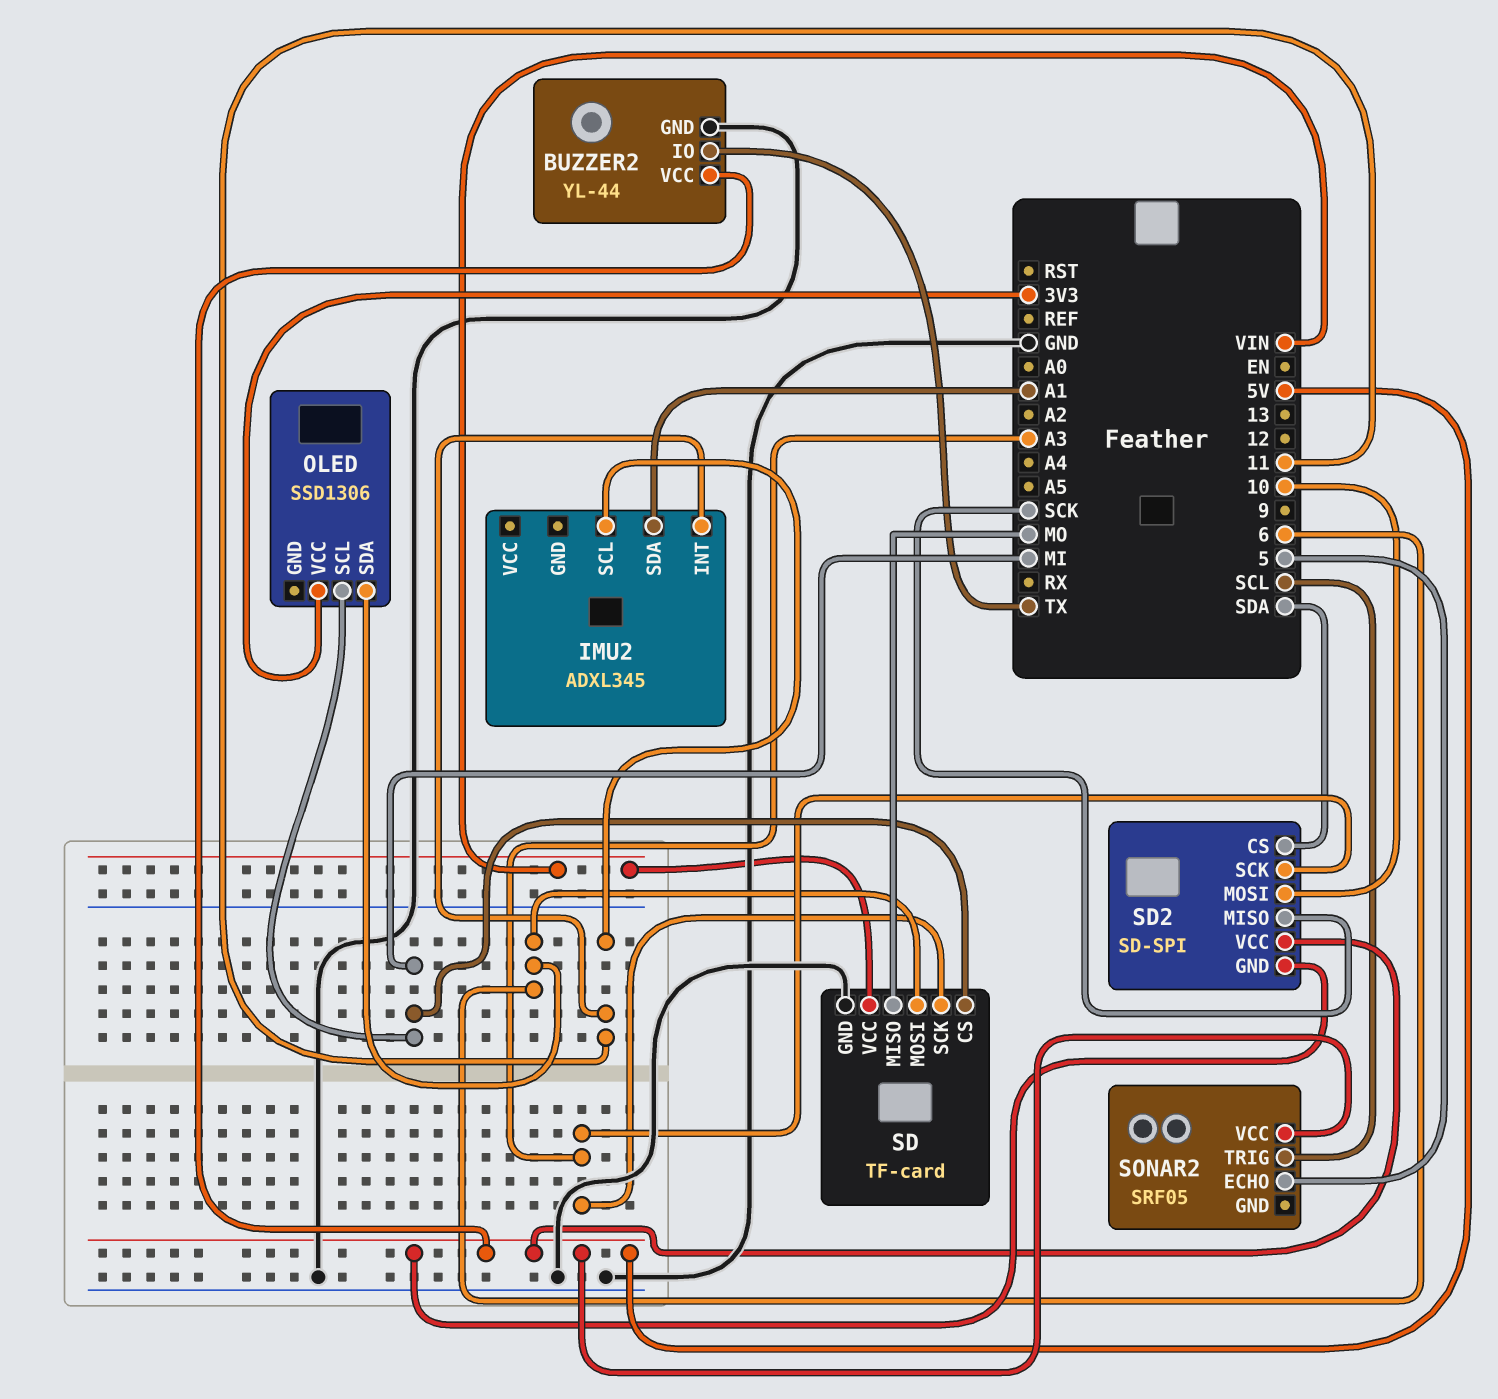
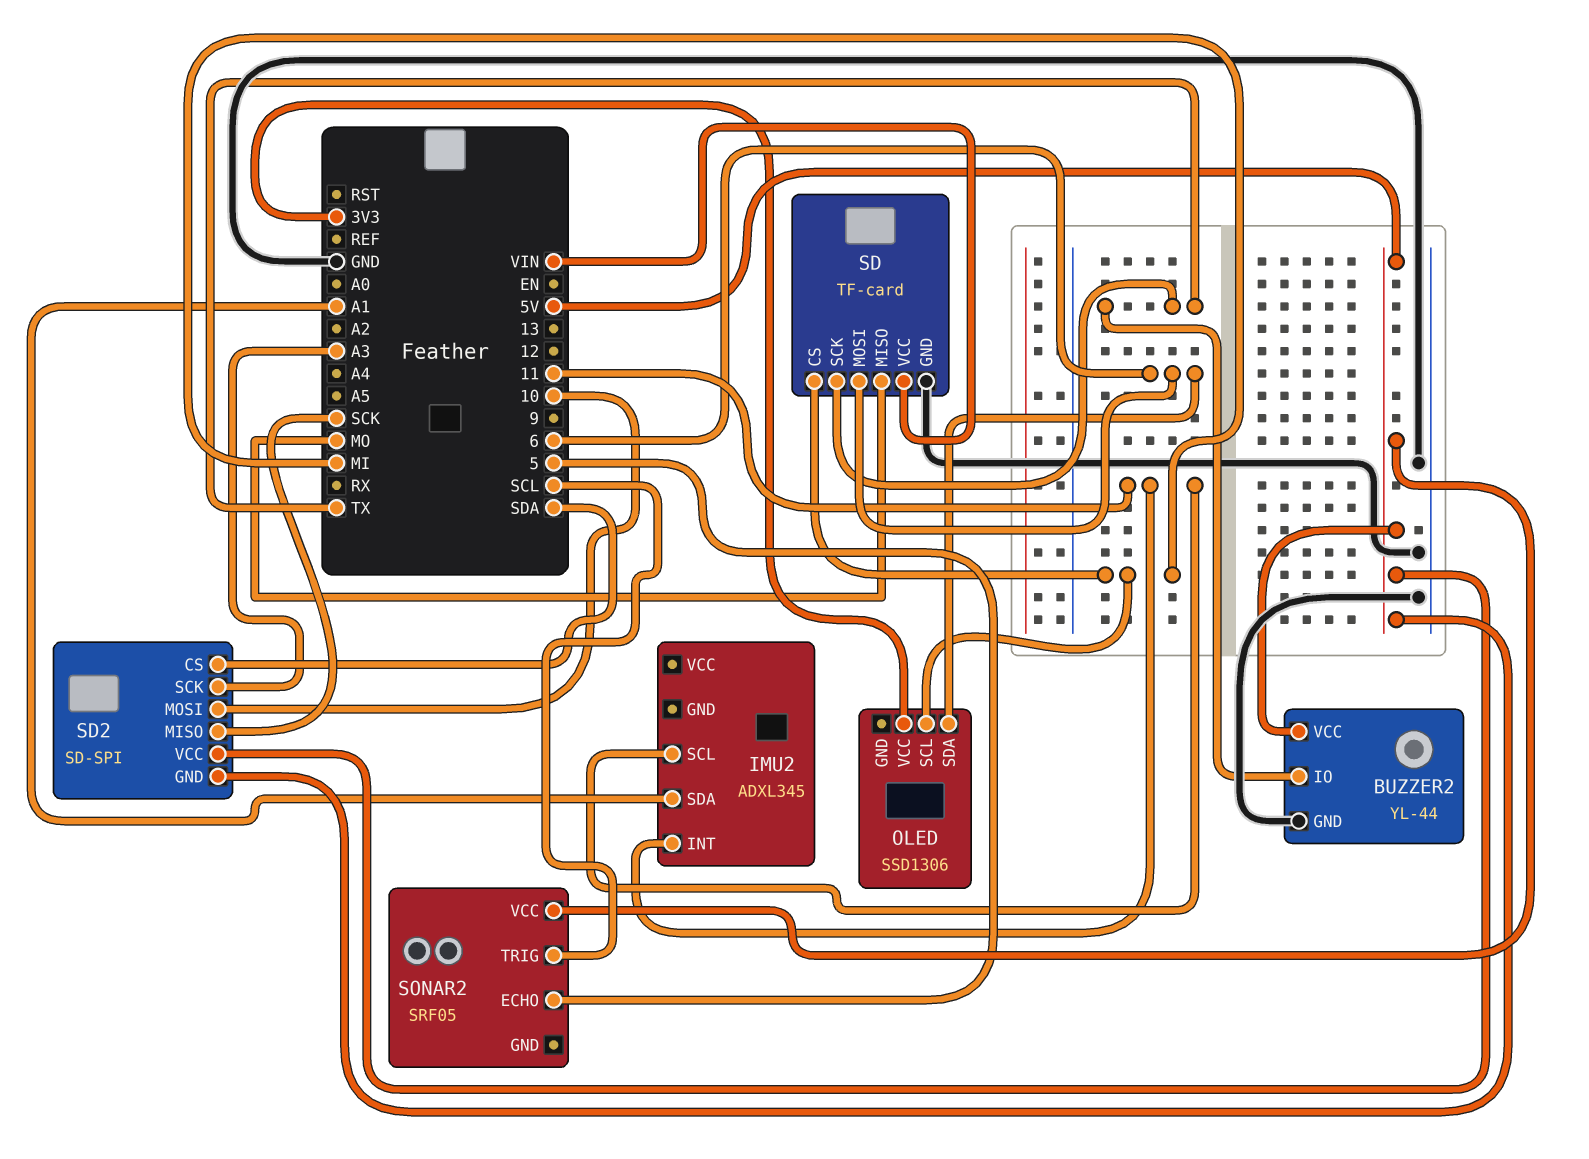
SD pin SCK: A3 -> TX

